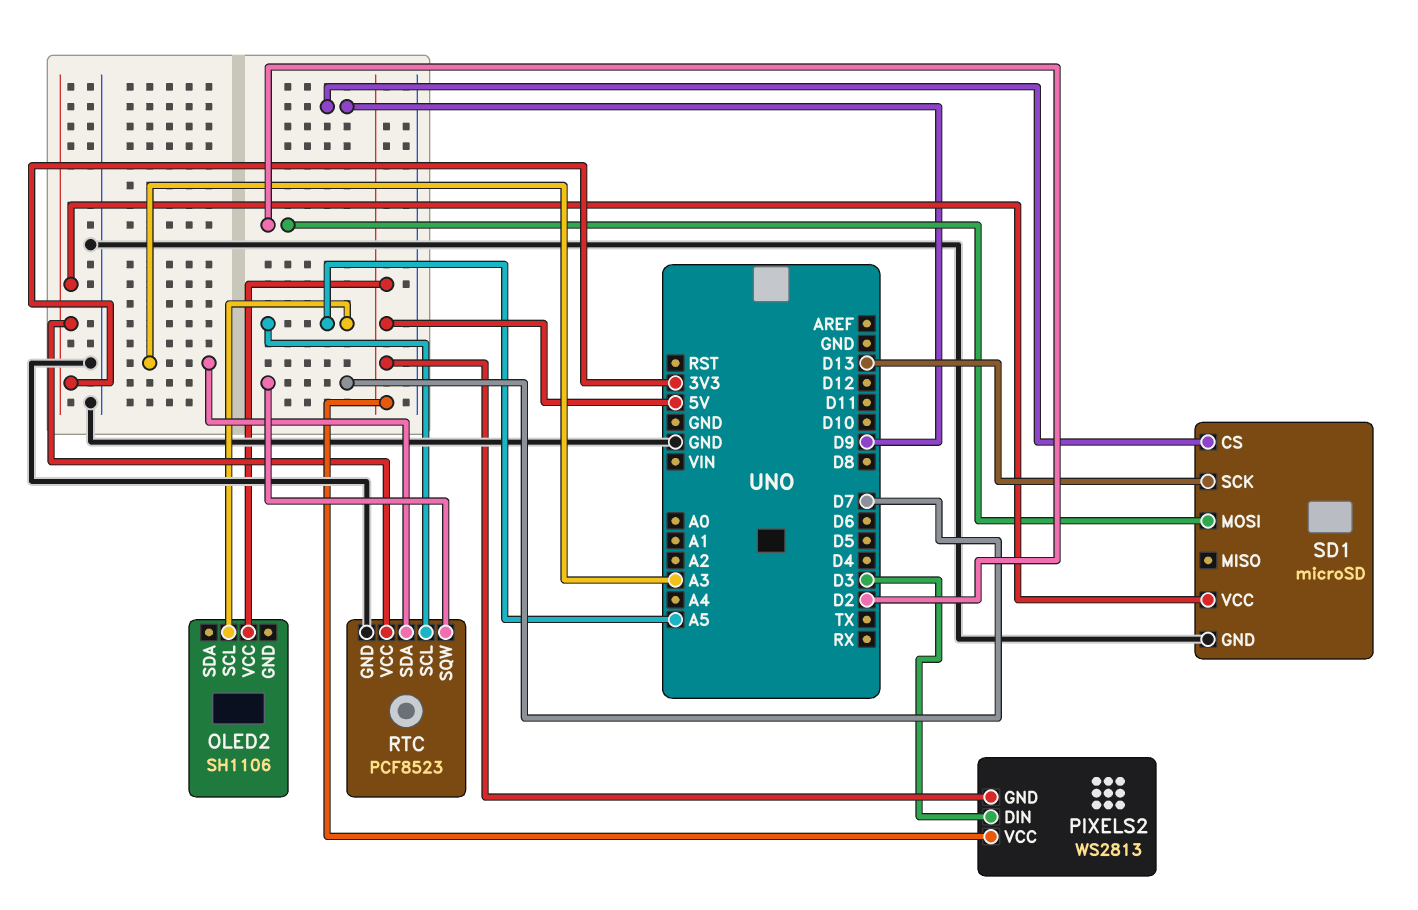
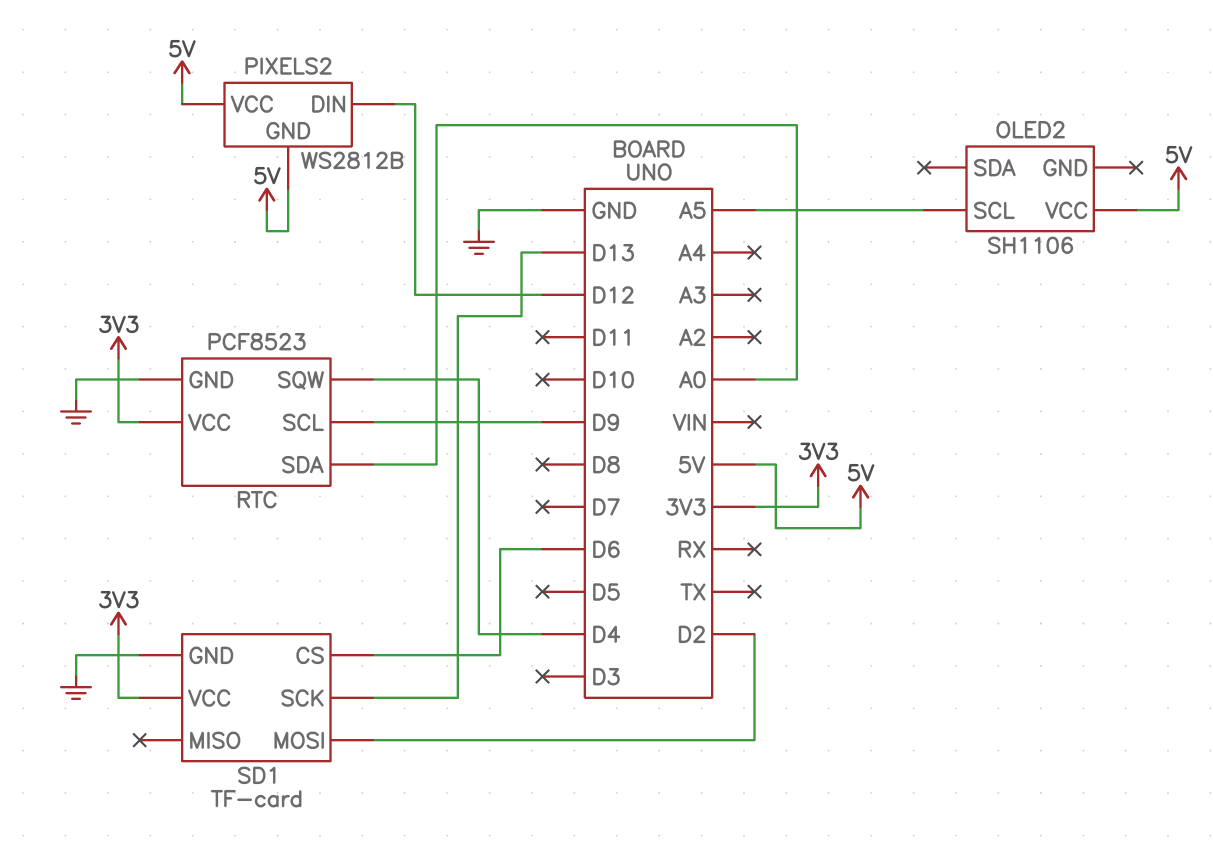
PIXELS2: WS2813 -> WS2812B
PIXELS2 pin DIN: D3 -> D12
RTC pin SCL: A5 -> D9
RTC pin SDA: A3 -> A0
RTC pin SQW: D7 -> D4
SD1: microSD -> TF-card
SD1 pin CS: D9 -> D6

